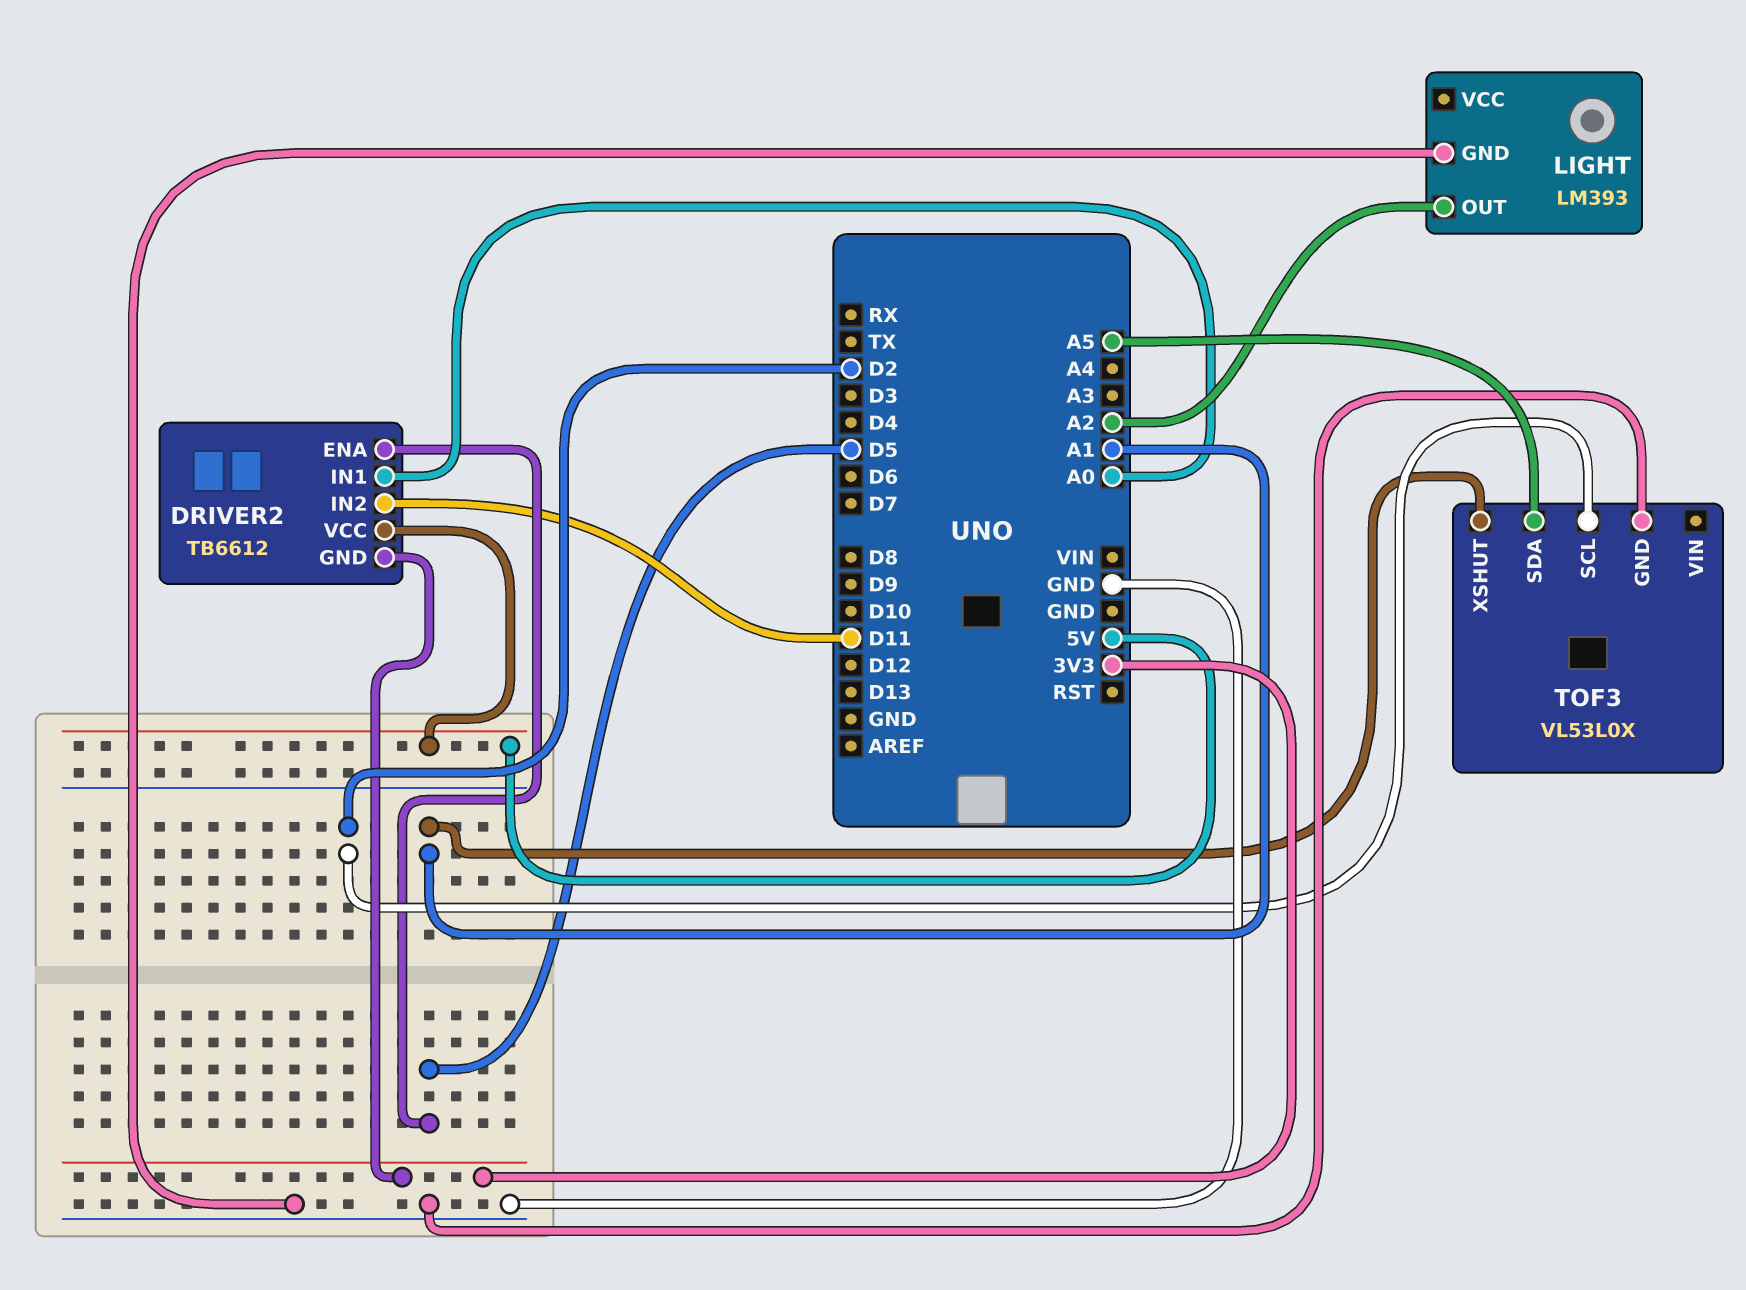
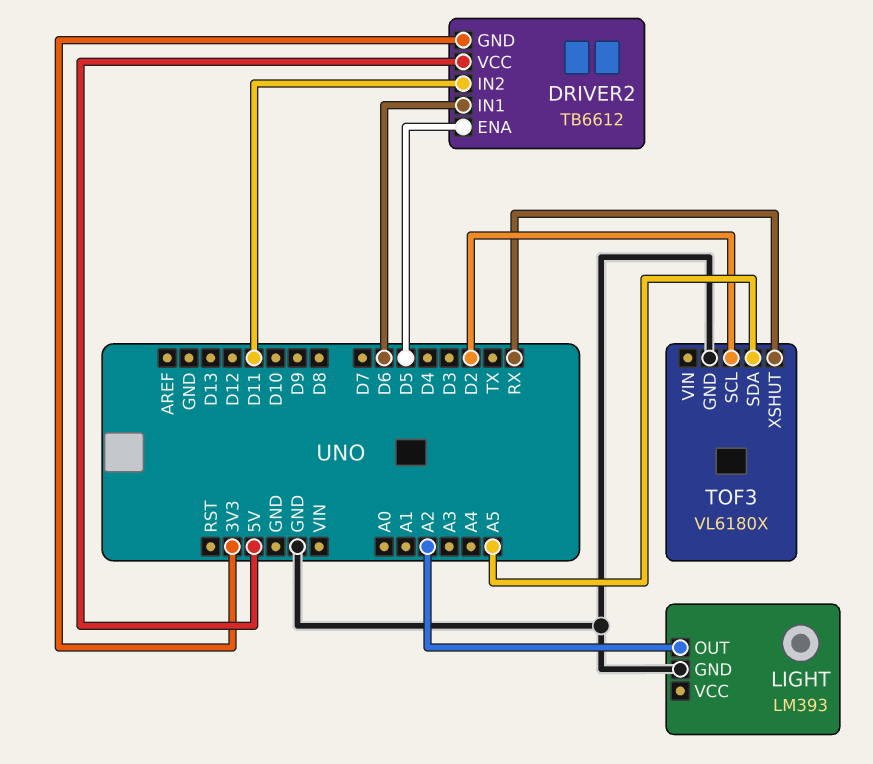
DRIVER2 pin IN1: A0 -> D6
TOF3: VL53L0X -> VL6180X
TOF3 pin XSHUT: A1 -> RX

